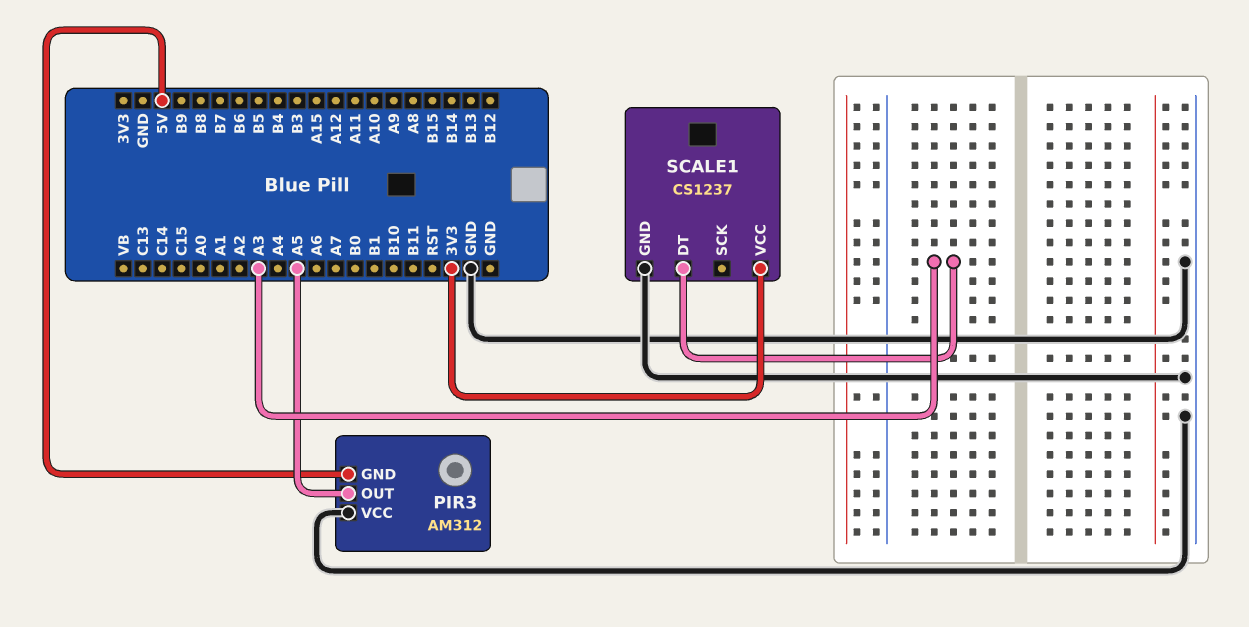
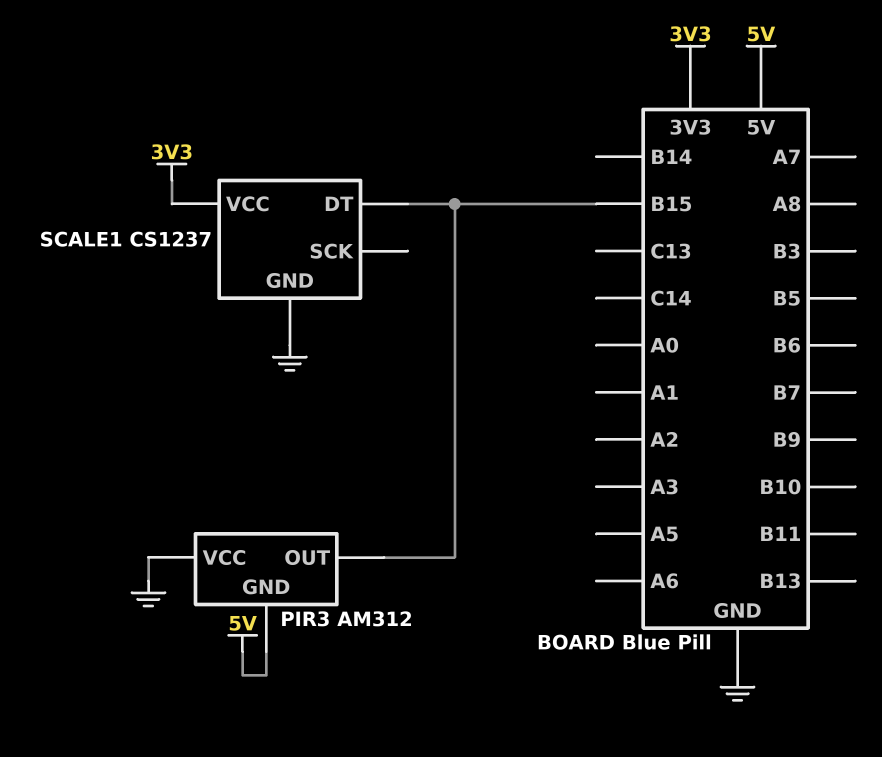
PIR3 pin OUT: A5 -> B15
SCALE1 pin DT: A3 -> B15

